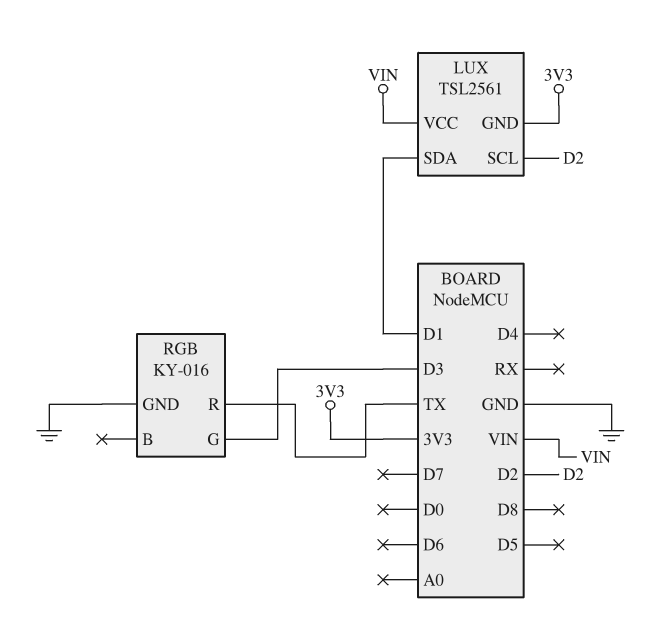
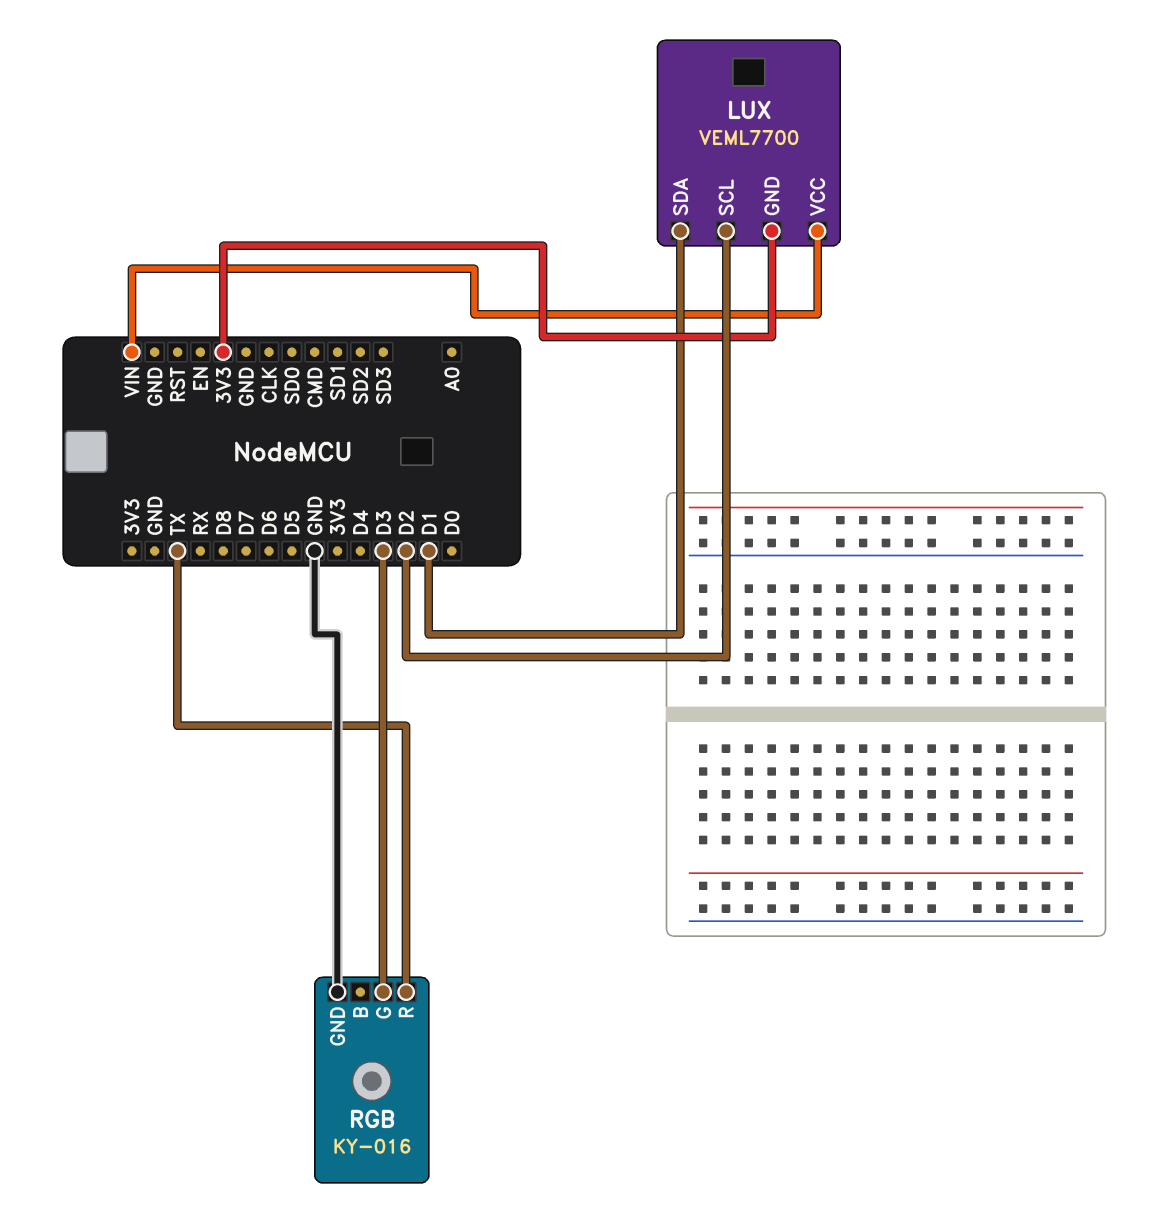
LUX: TSL2561 -> VEML7700

